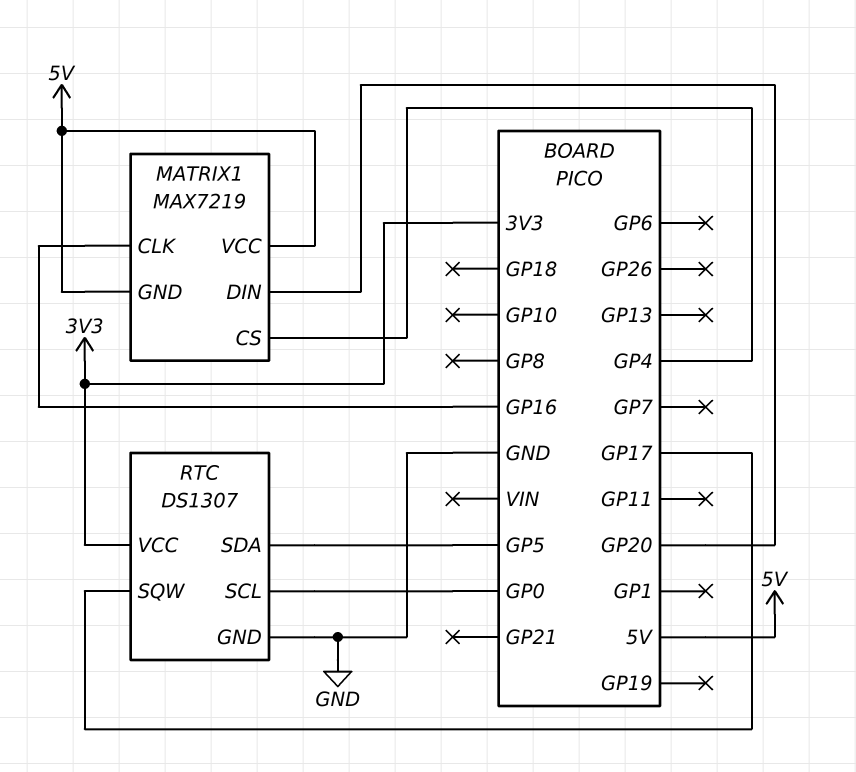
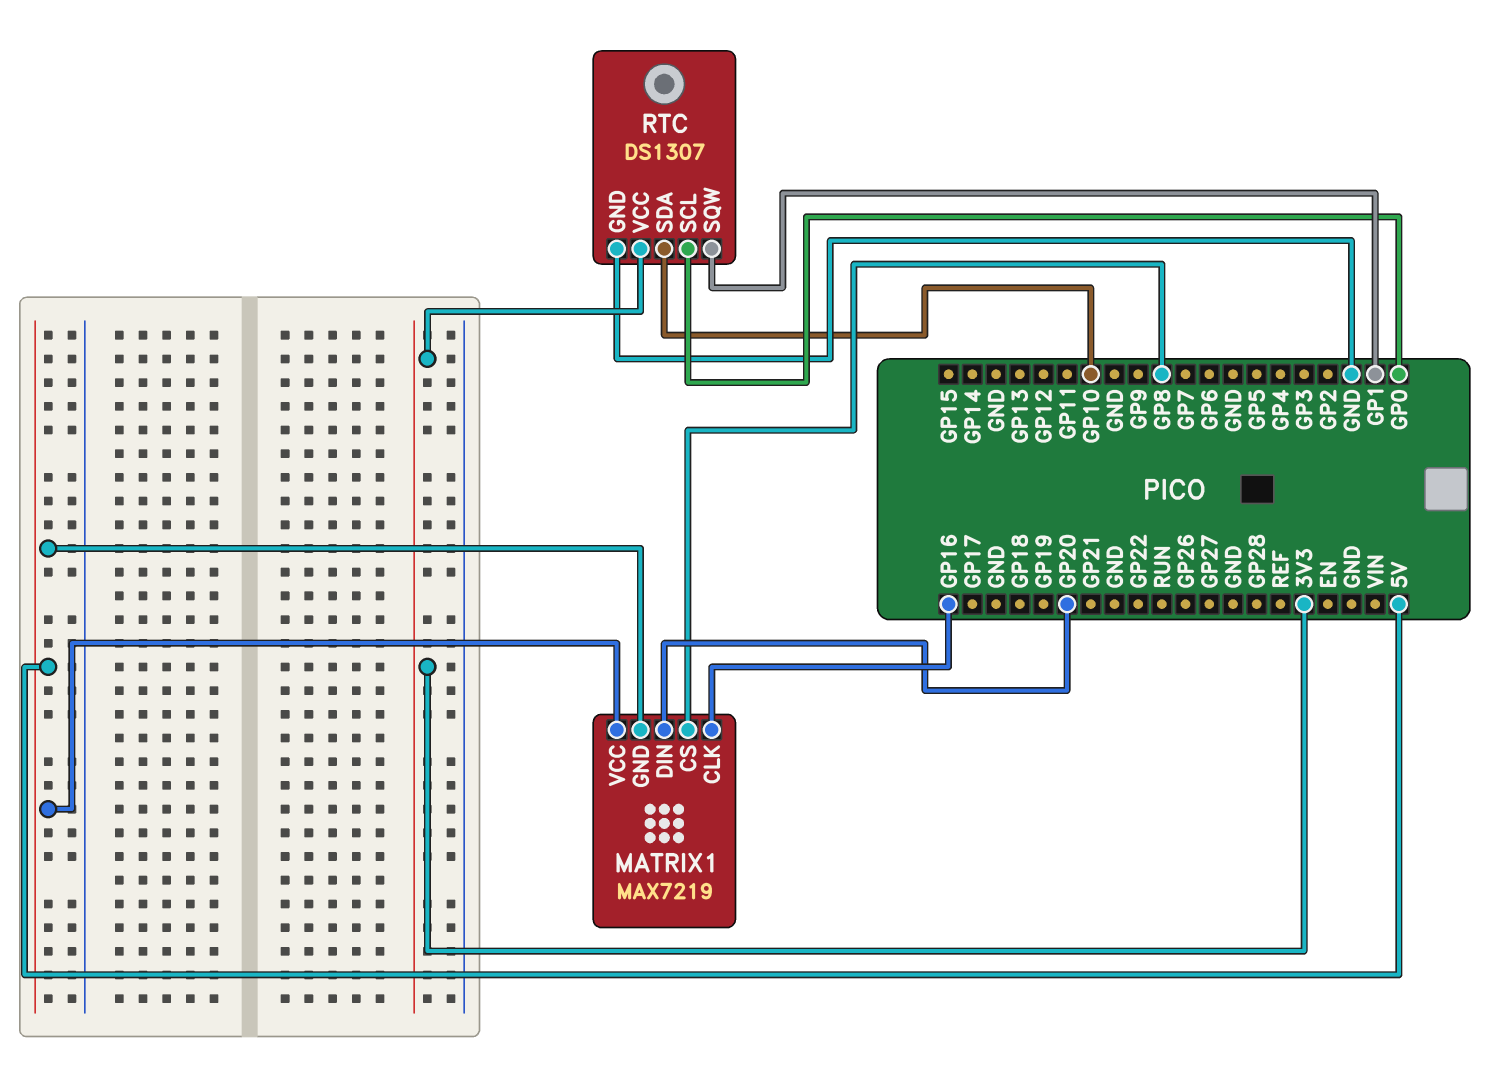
MATRIX1 pin CS: GP4 -> GP8
RTC pin SDA: GP5 -> GP10
RTC pin SQW: GP17 -> GP1

